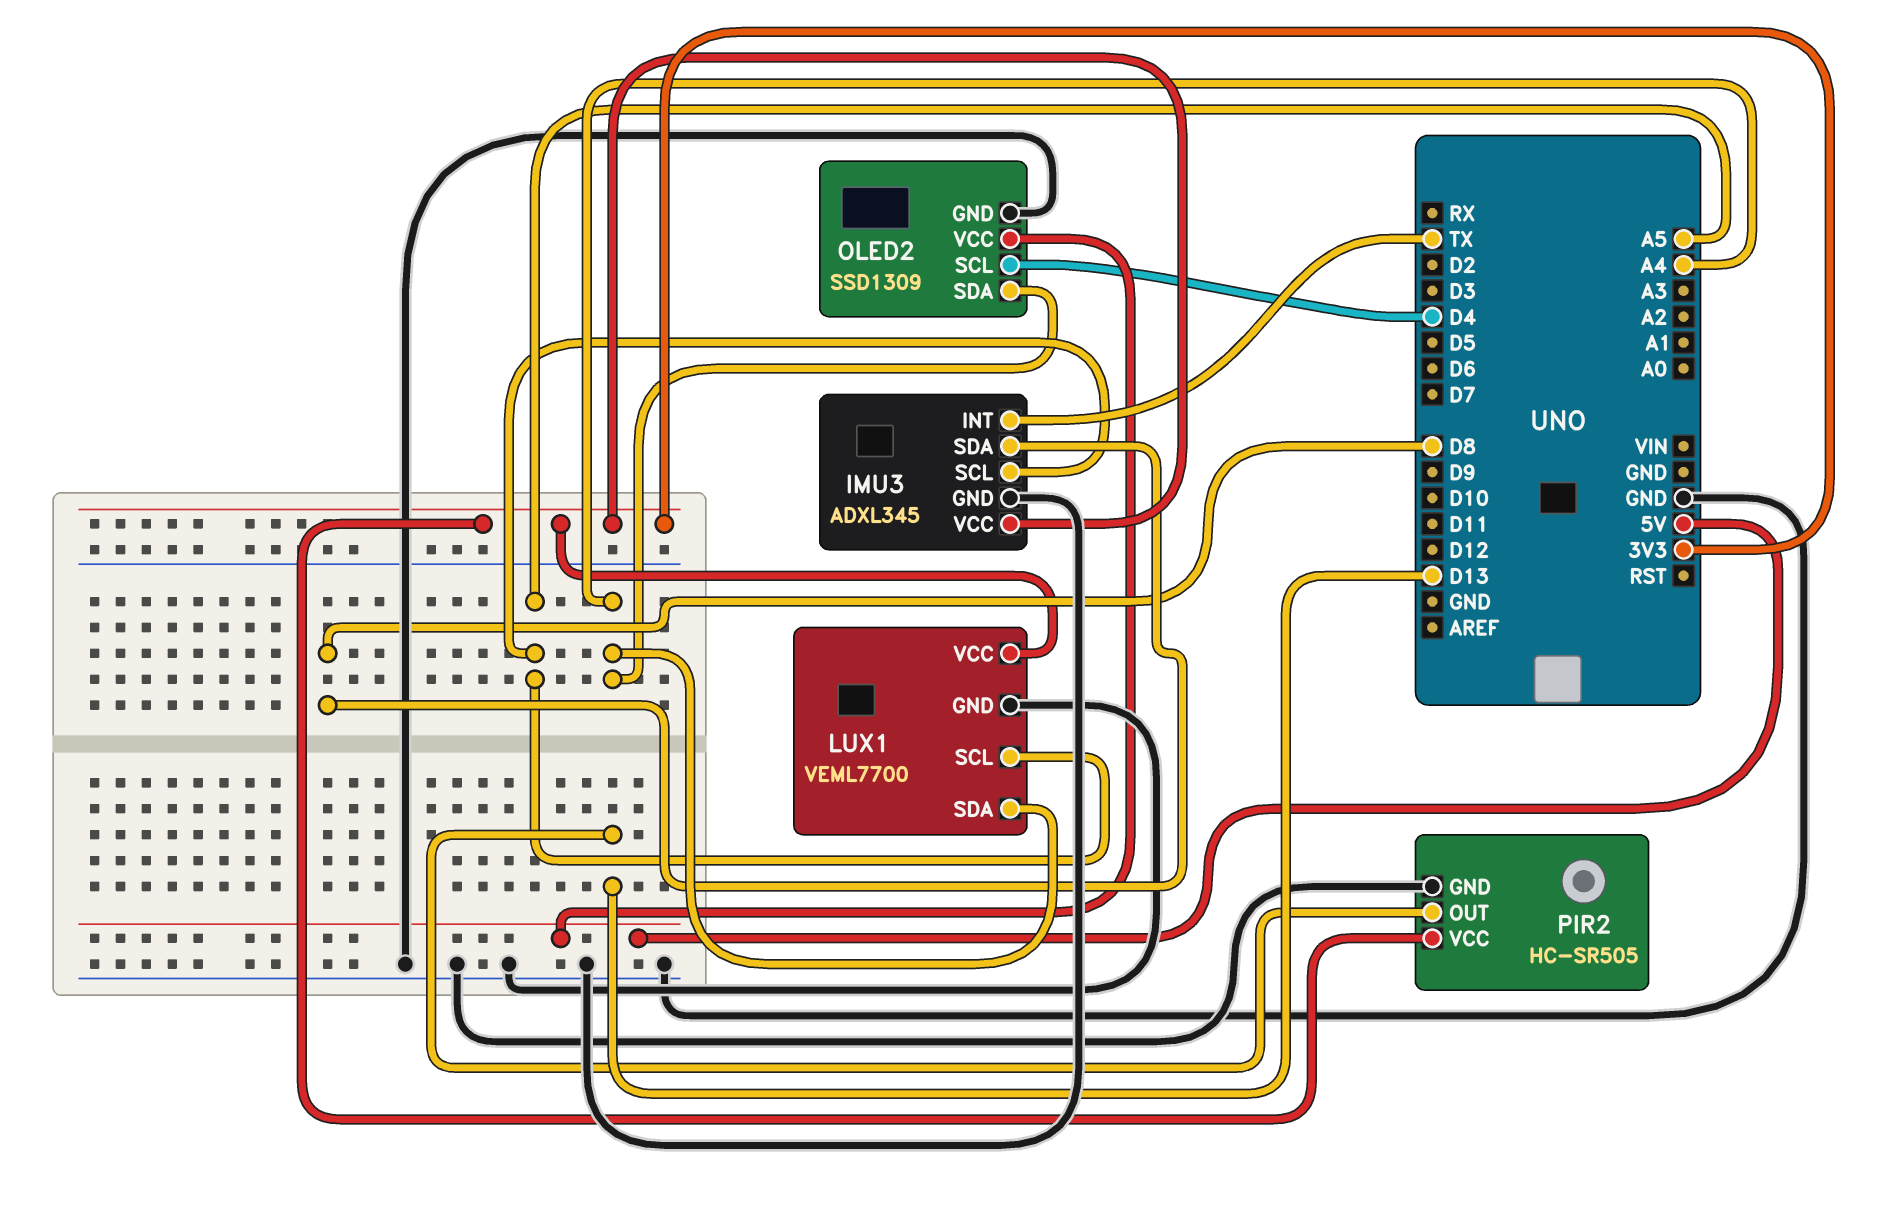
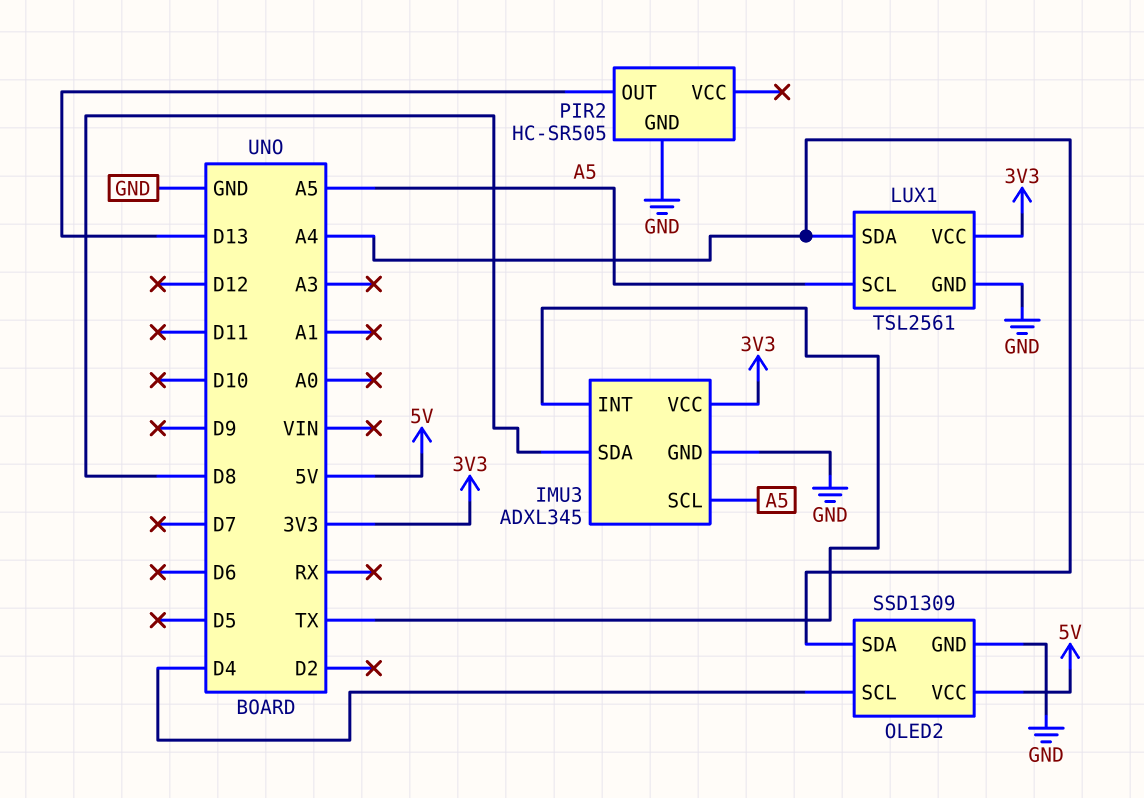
LUX1: VEML7700 -> TSL2561
PIR2 pin VCC: 3V3 -> none

